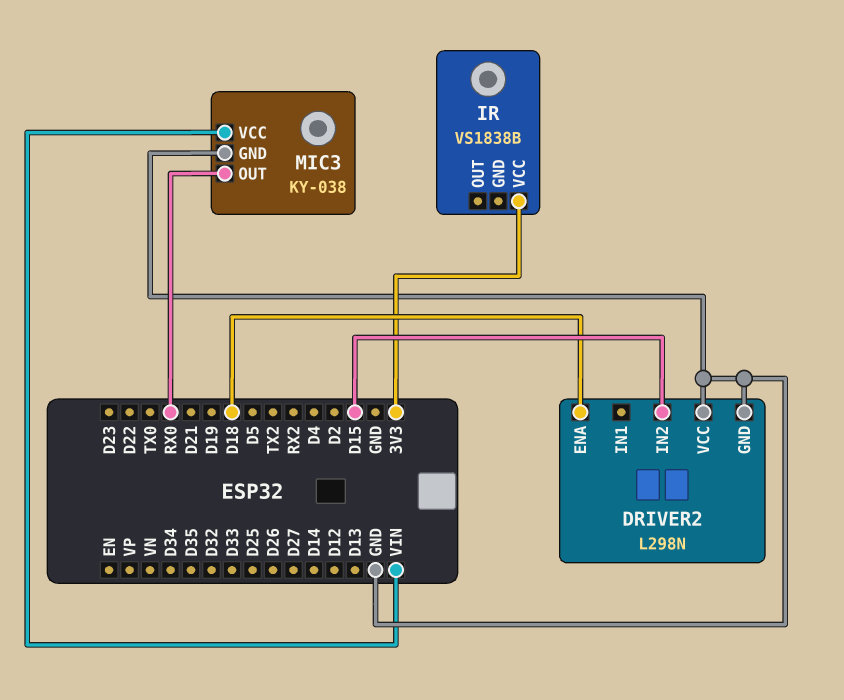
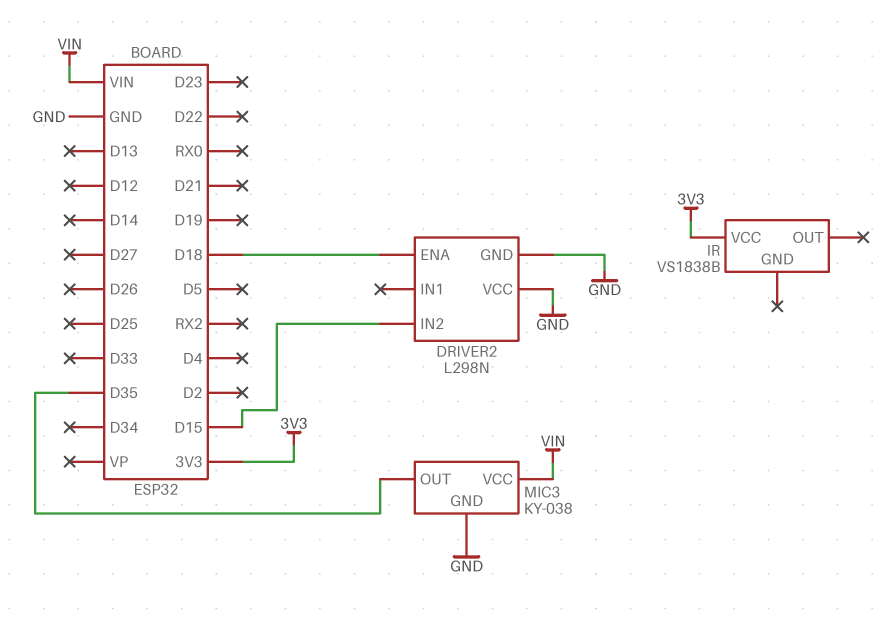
MIC3 pin OUT: RX0 -> D35

